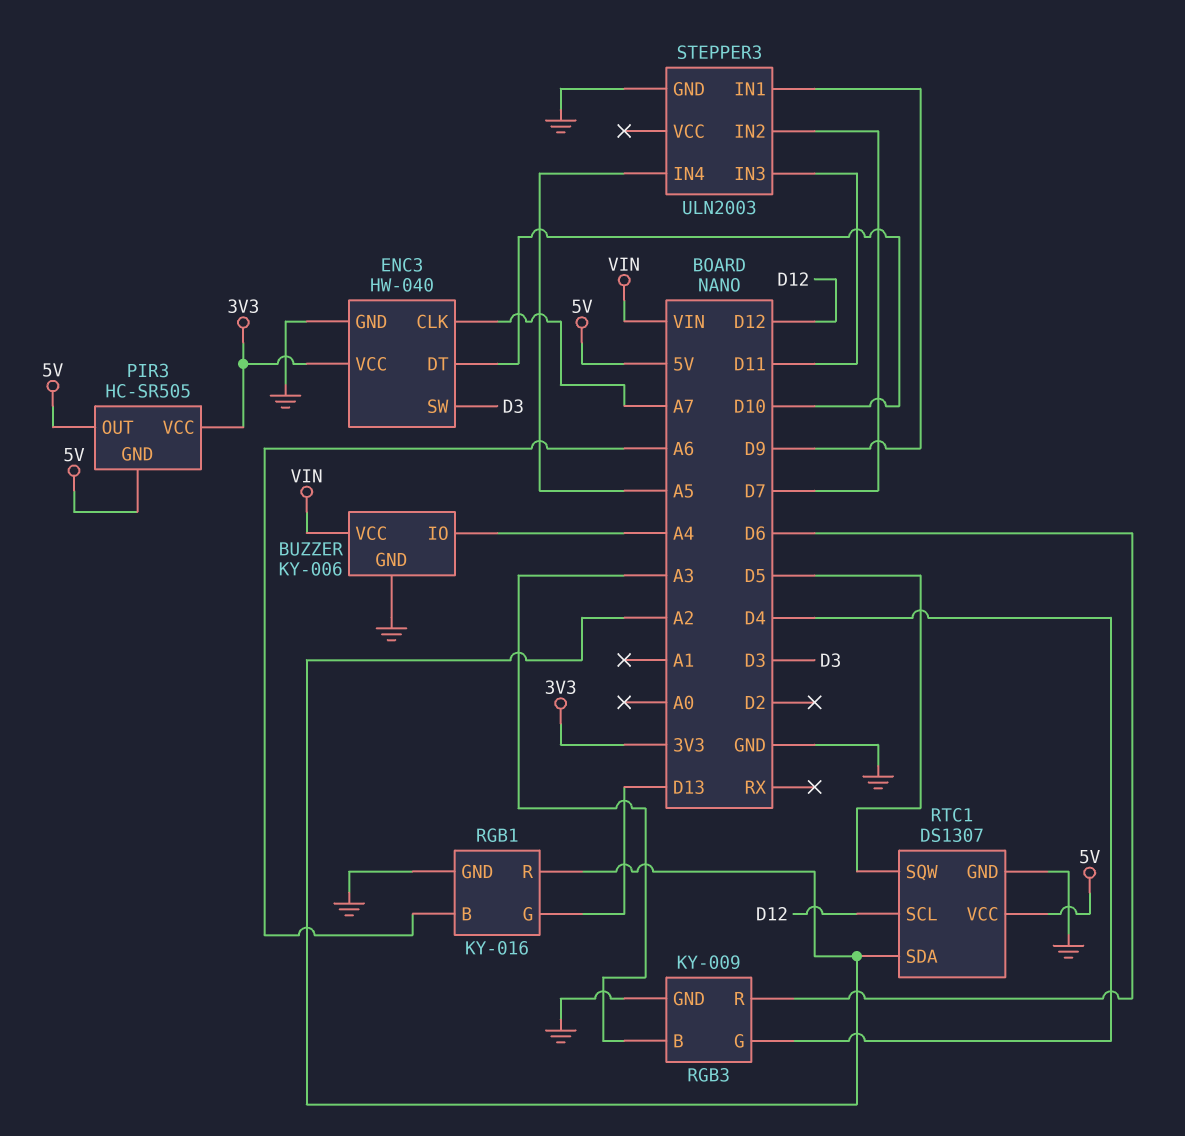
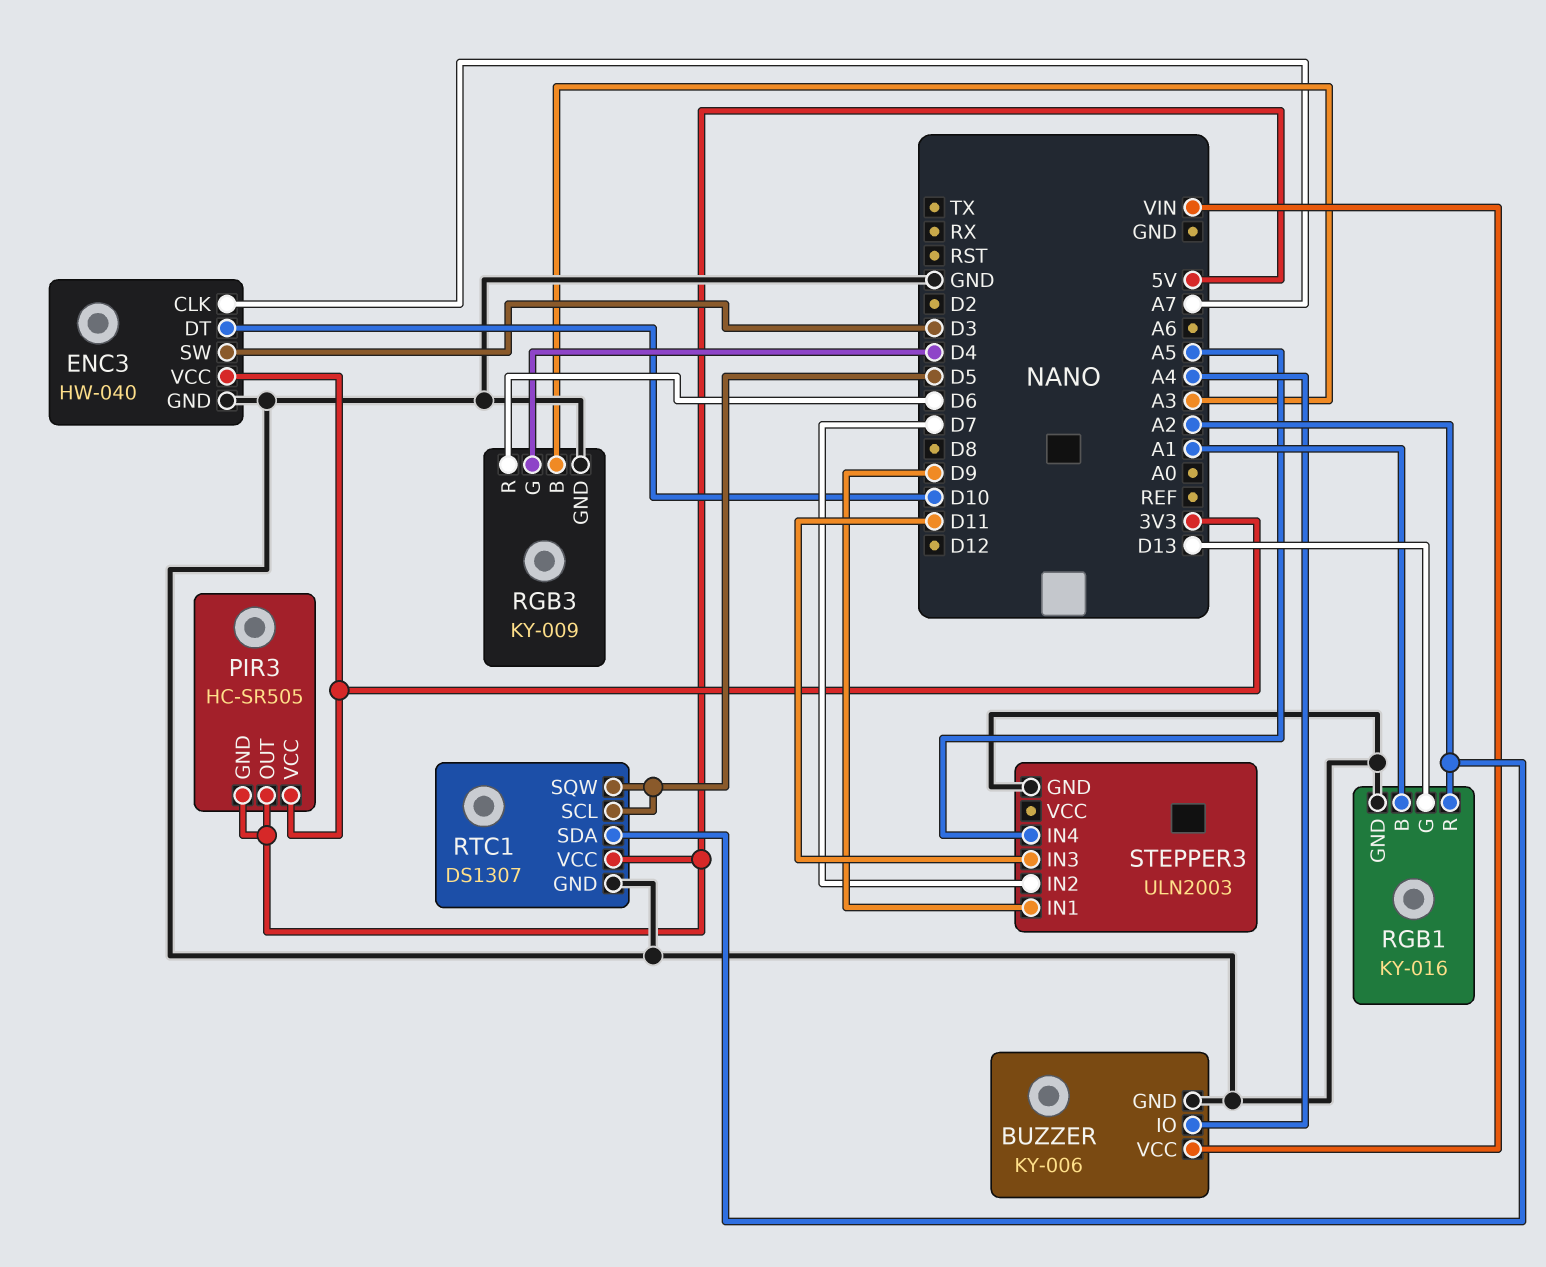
RGB1 pin B: A6 -> A1
RTC1 pin SCL: D12 -> D5

